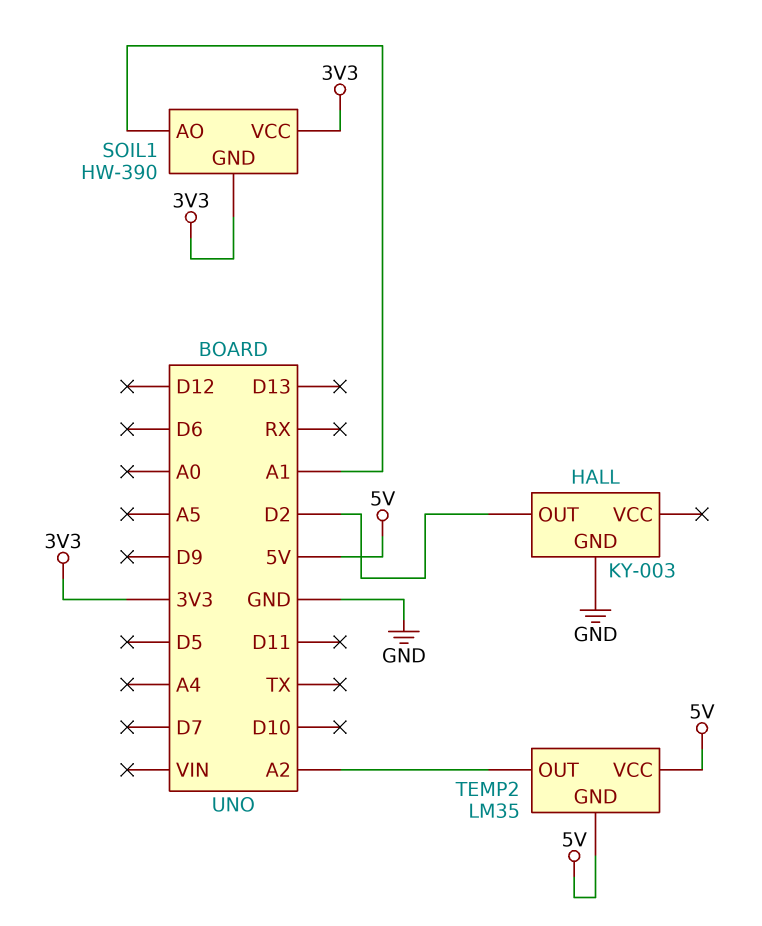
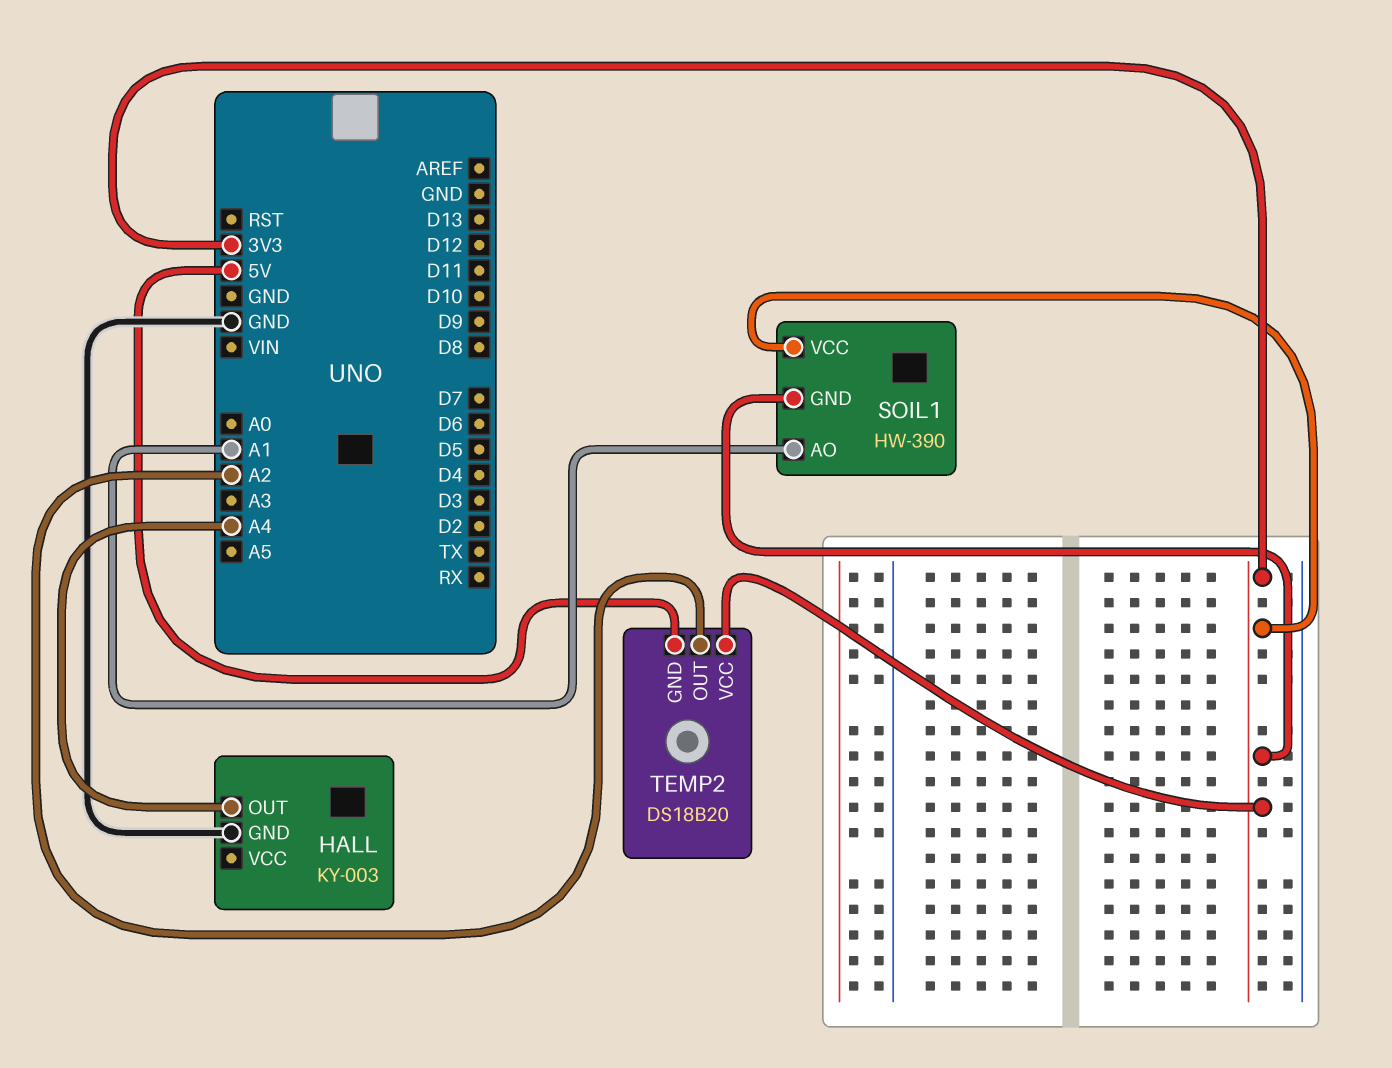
HALL pin OUT: D2 -> A4
TEMP2: LM35 -> DS18B20
TEMP2 pin VCC: 5V -> 3V3

